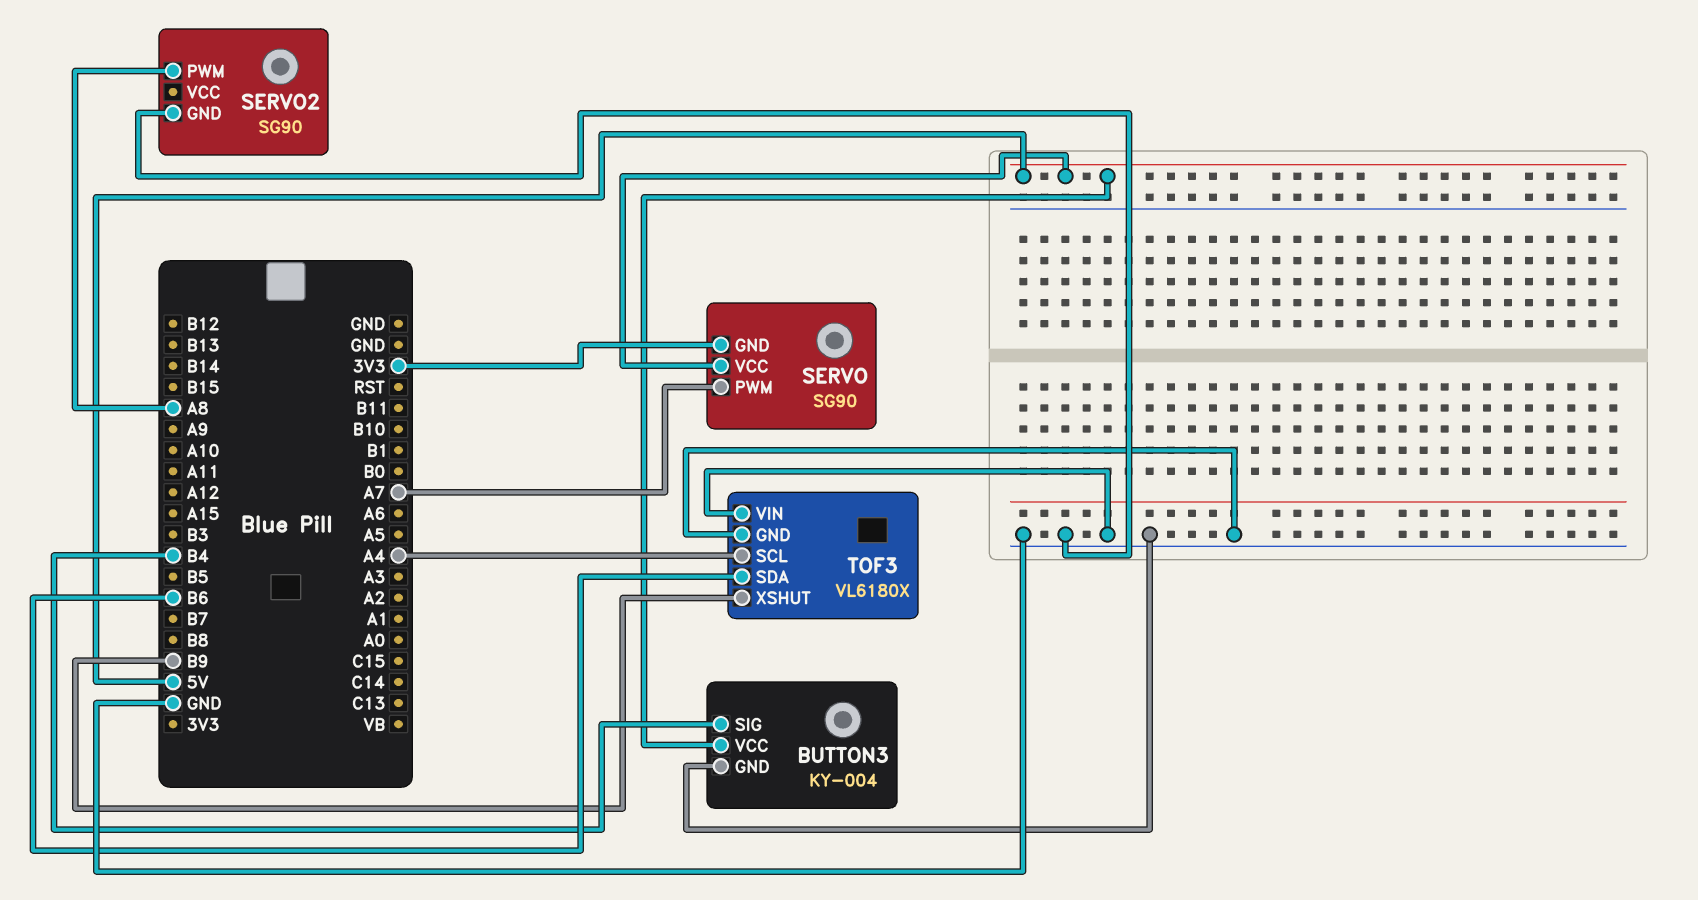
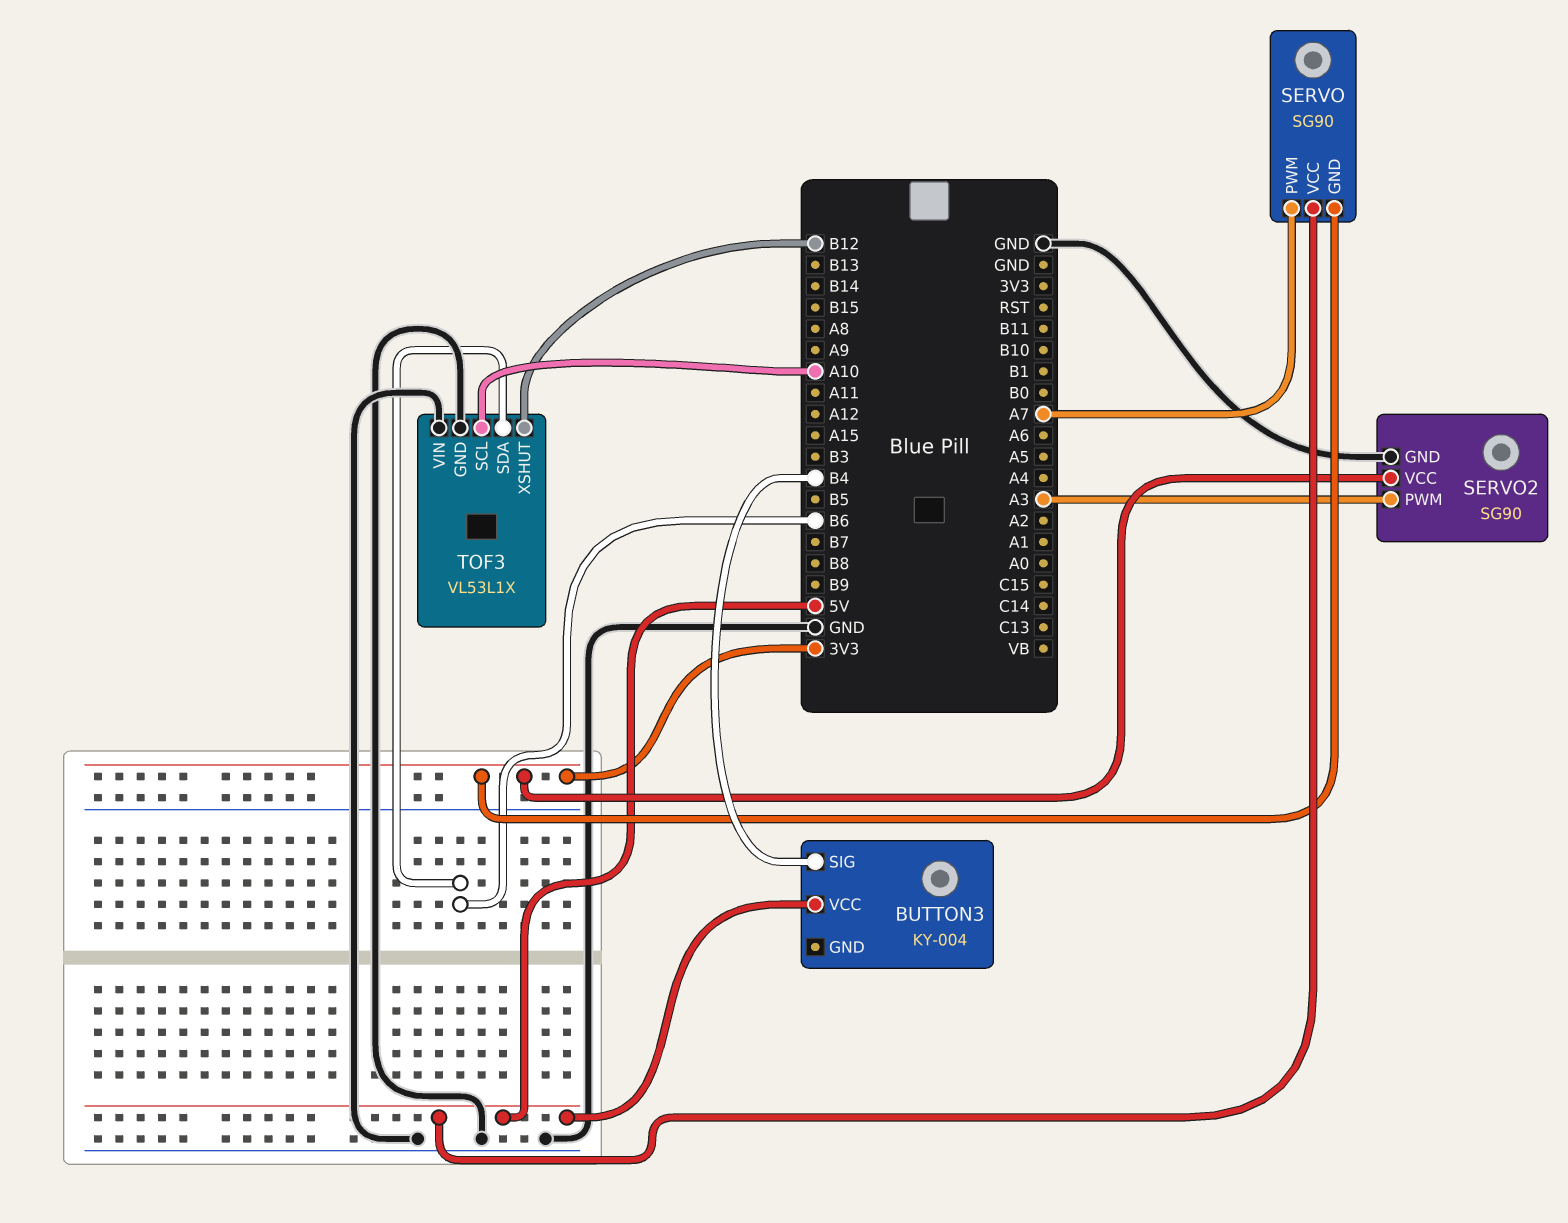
BUTTON3 pin GND: GND -> none
SERVO2 pin PWM: A8 -> A3
SERVO2 pin VCC: none -> 3V3
TOF3: VL6180X -> VL53L1X
TOF3 pin SCL: A4 -> A10
TOF3 pin XSHUT: B9 -> B12

